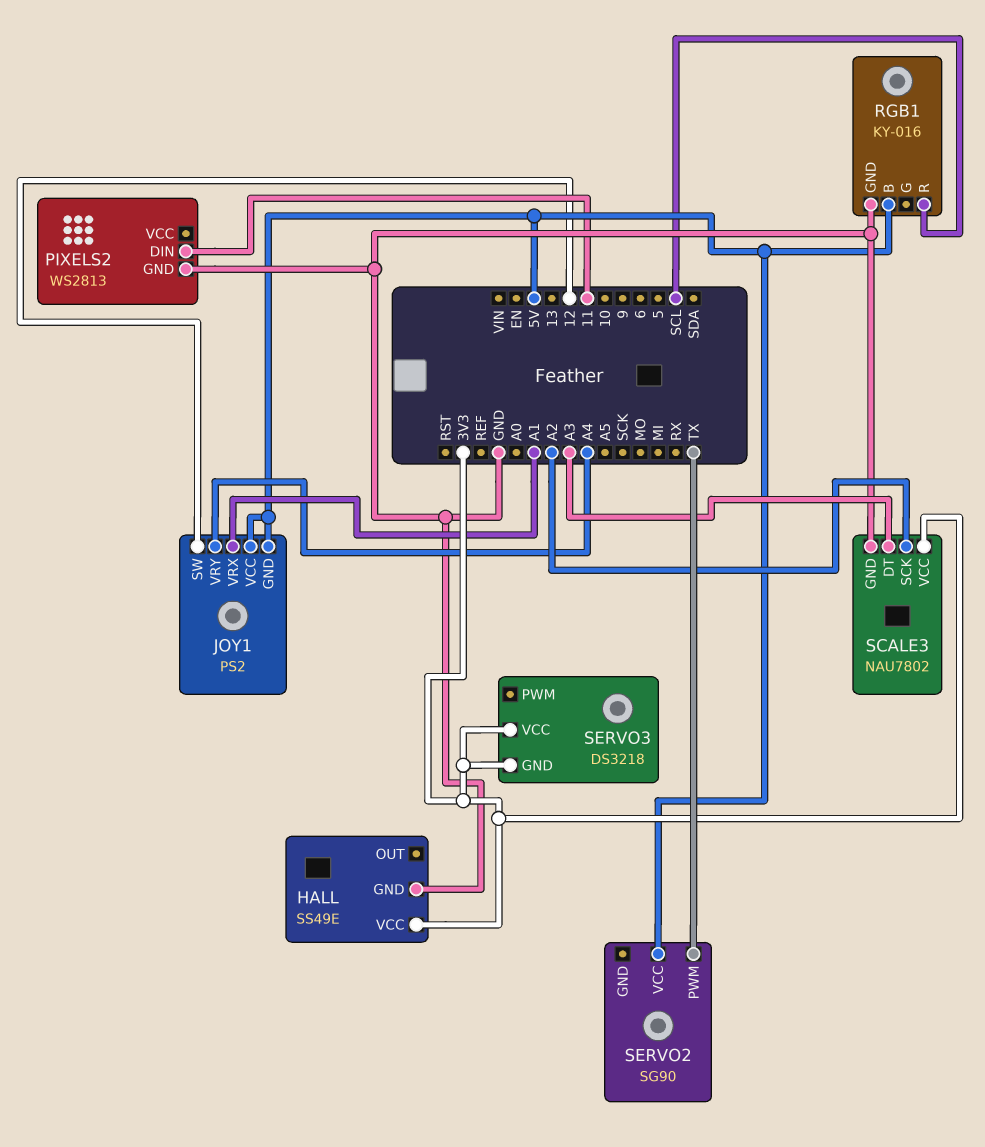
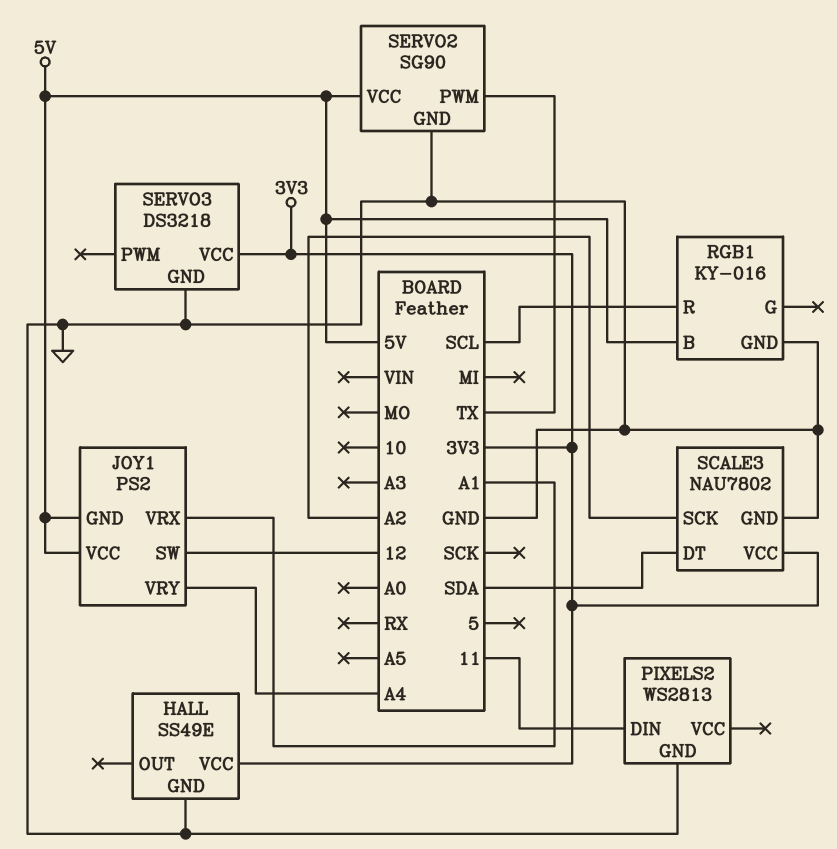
SCALE3 pin DT: A3 -> SDA
SERVO2 pin GND: none -> GND
SERVO3 pin GND: 3V3 -> GND

